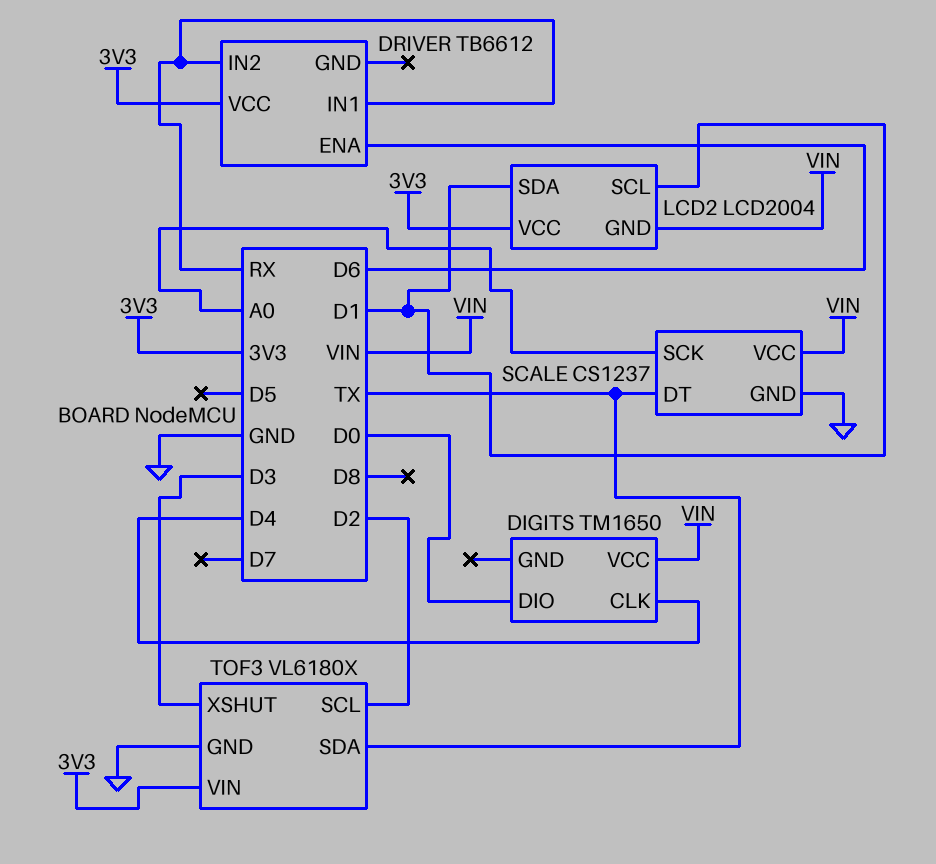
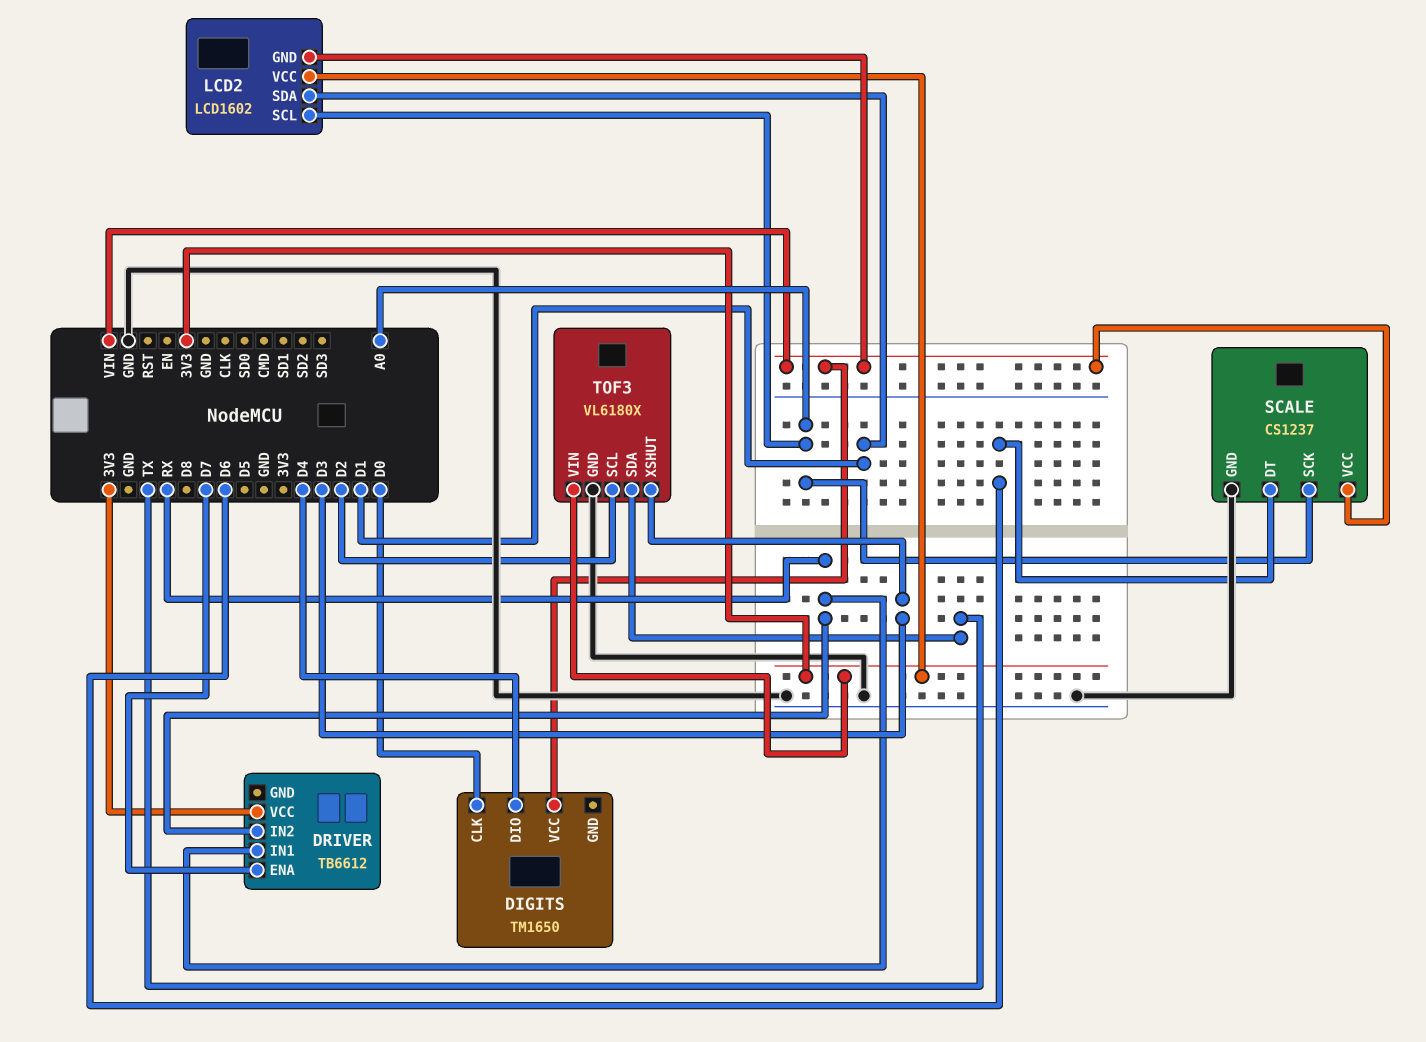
DIGITS pin CLK: D4 -> D0
DIGITS pin DIO: D0 -> D4
DRIVER pin ENA: D6 -> D7
LCD2: LCD2004 -> LCD1602
LCD2 pin SCL: D1 -> A0
SCALE pin DT: TX -> D6

